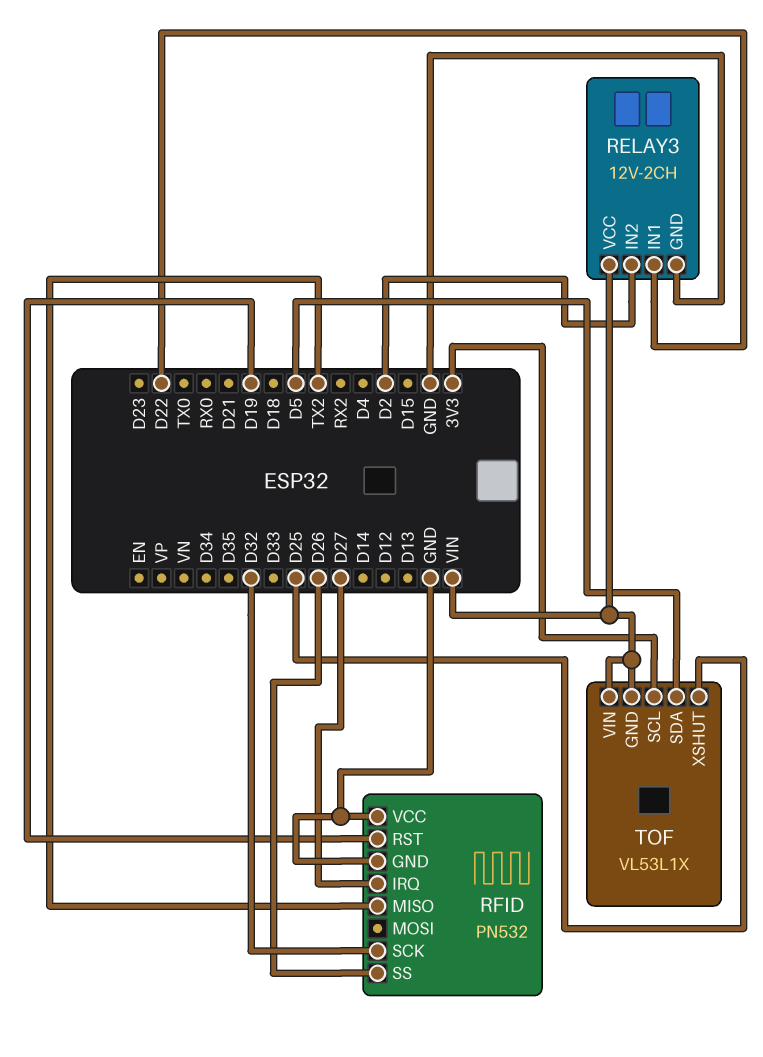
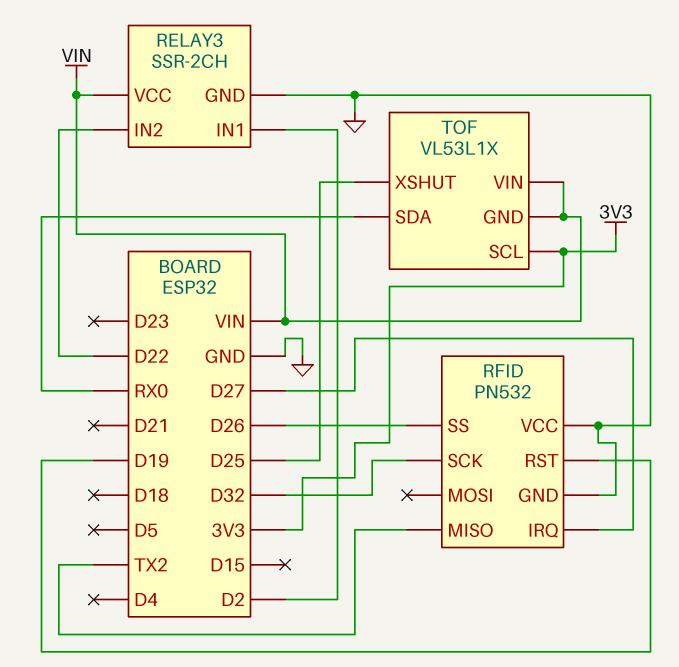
RELAY3: 12V-2CH -> SSR-2CH
RELAY3 pin IN1: D22 -> D2
RELAY3 pin IN2: D2 -> D22
TOF pin SDA: D5 -> RX0

